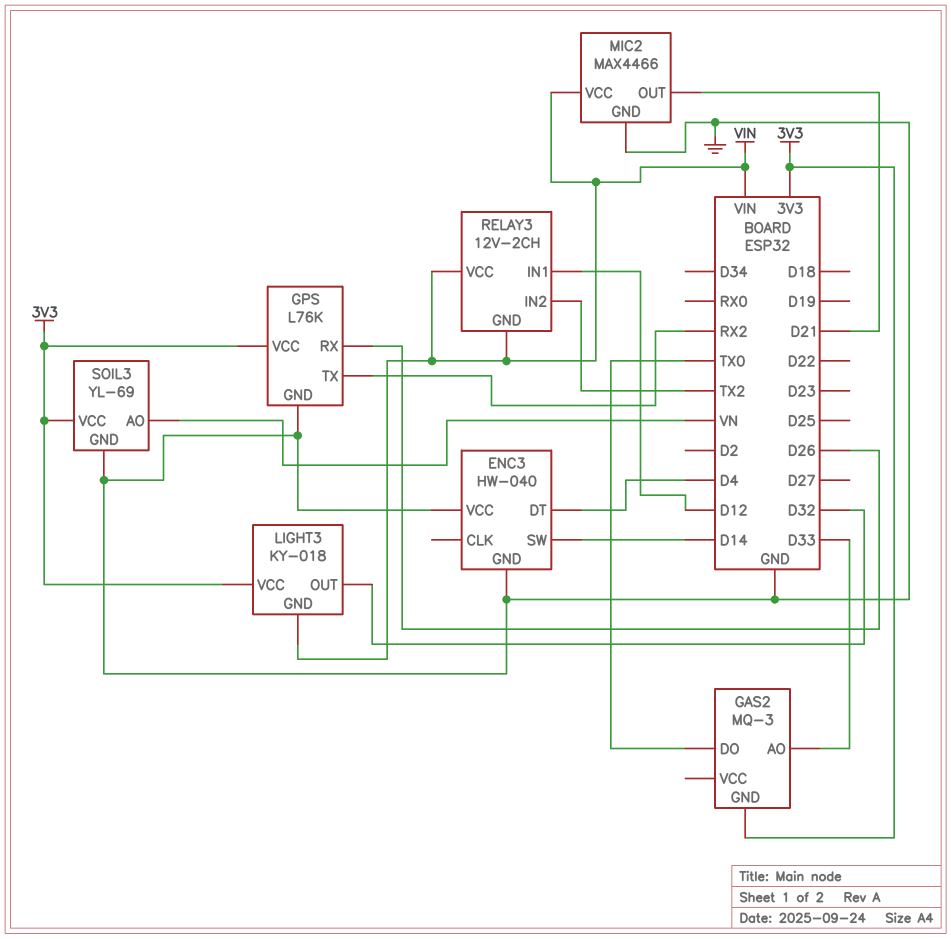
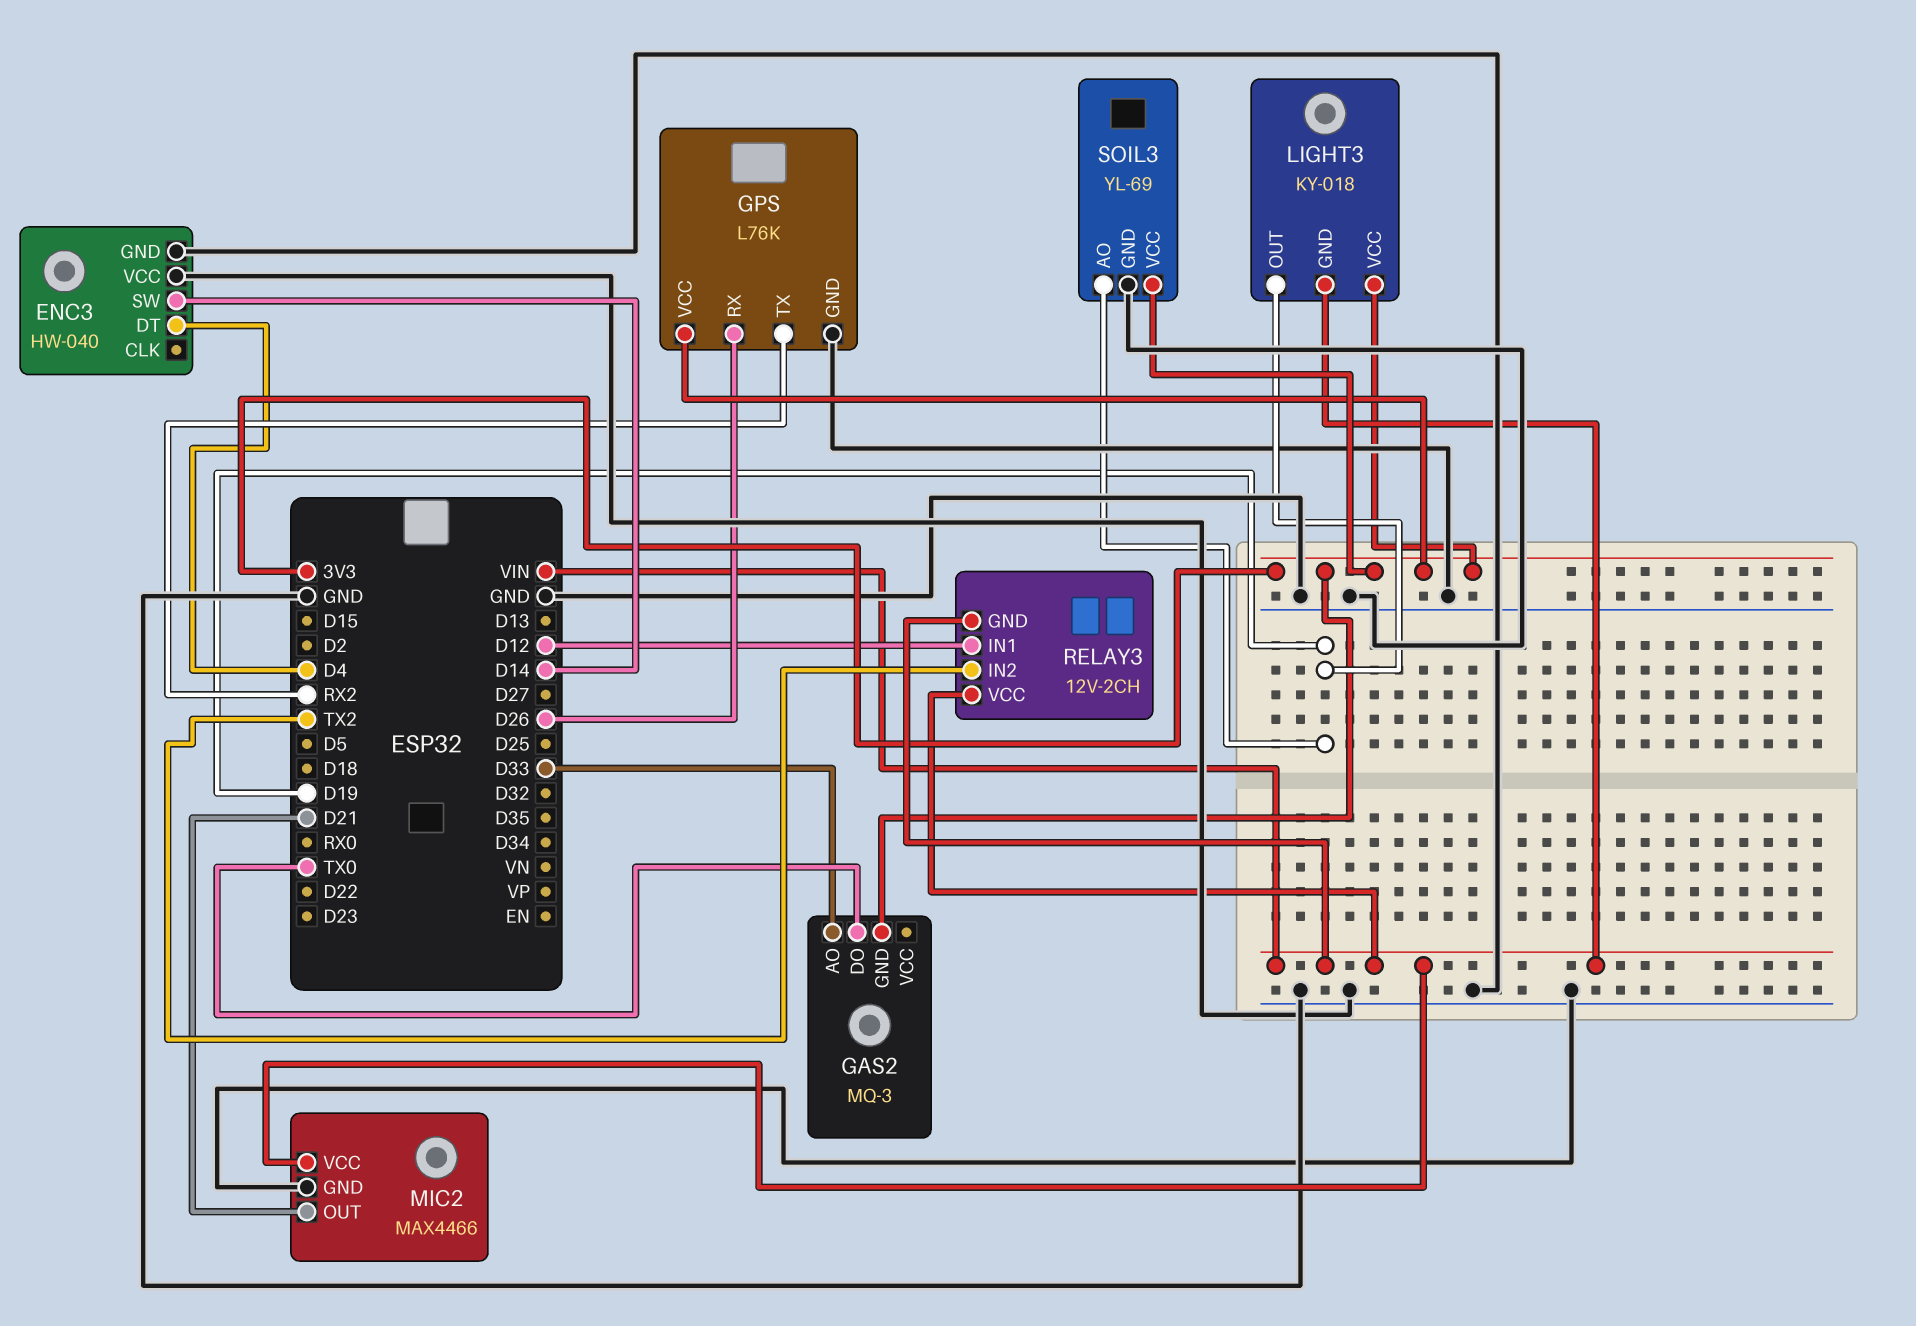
LIGHT3 pin OUT: D32 -> D19
SOIL3 pin AO: VN -> D19

